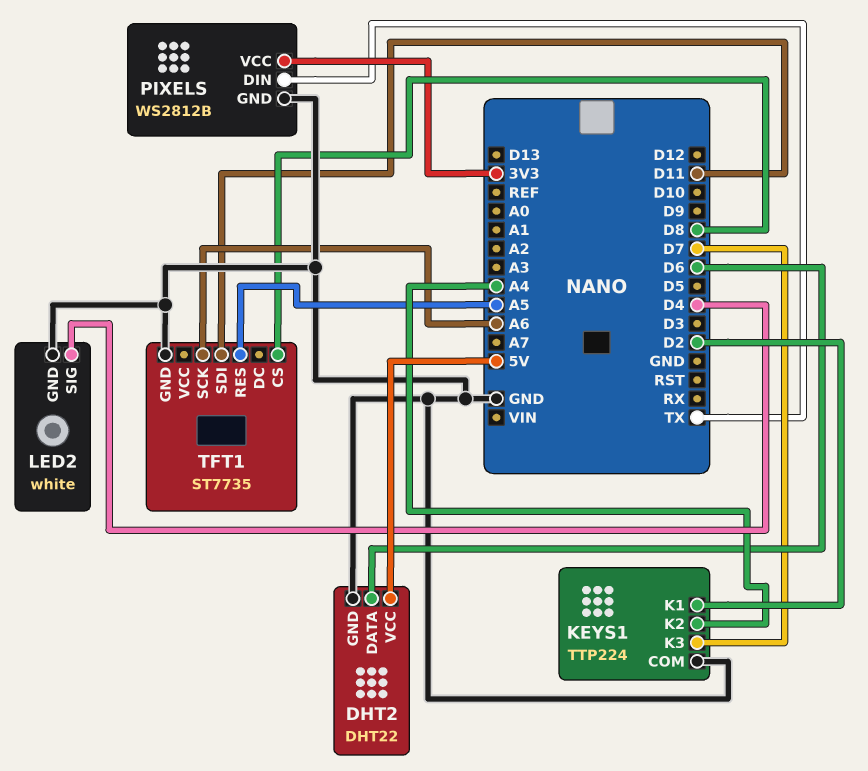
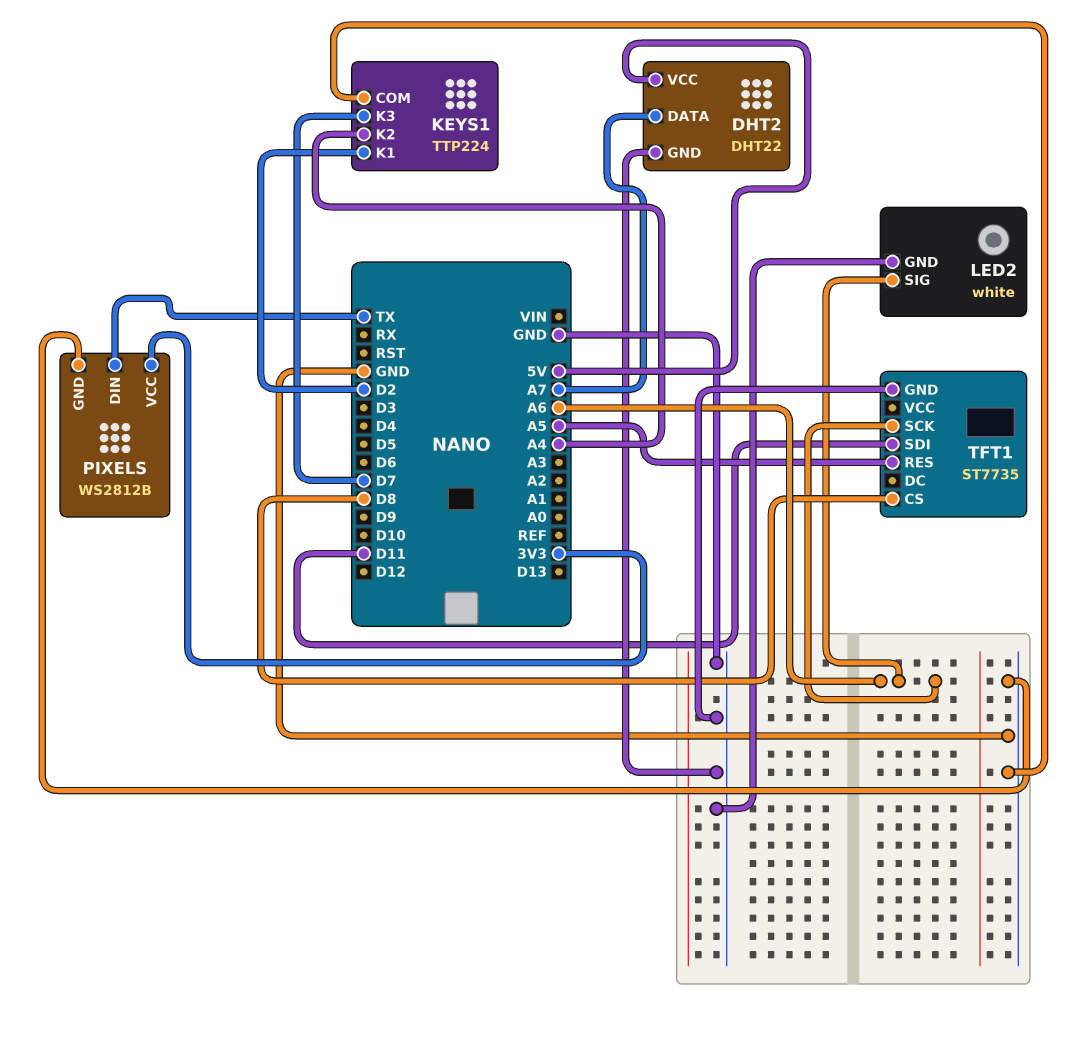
DHT2 pin DATA: D6 -> A7
LED2 pin SIG: D4 -> A6

